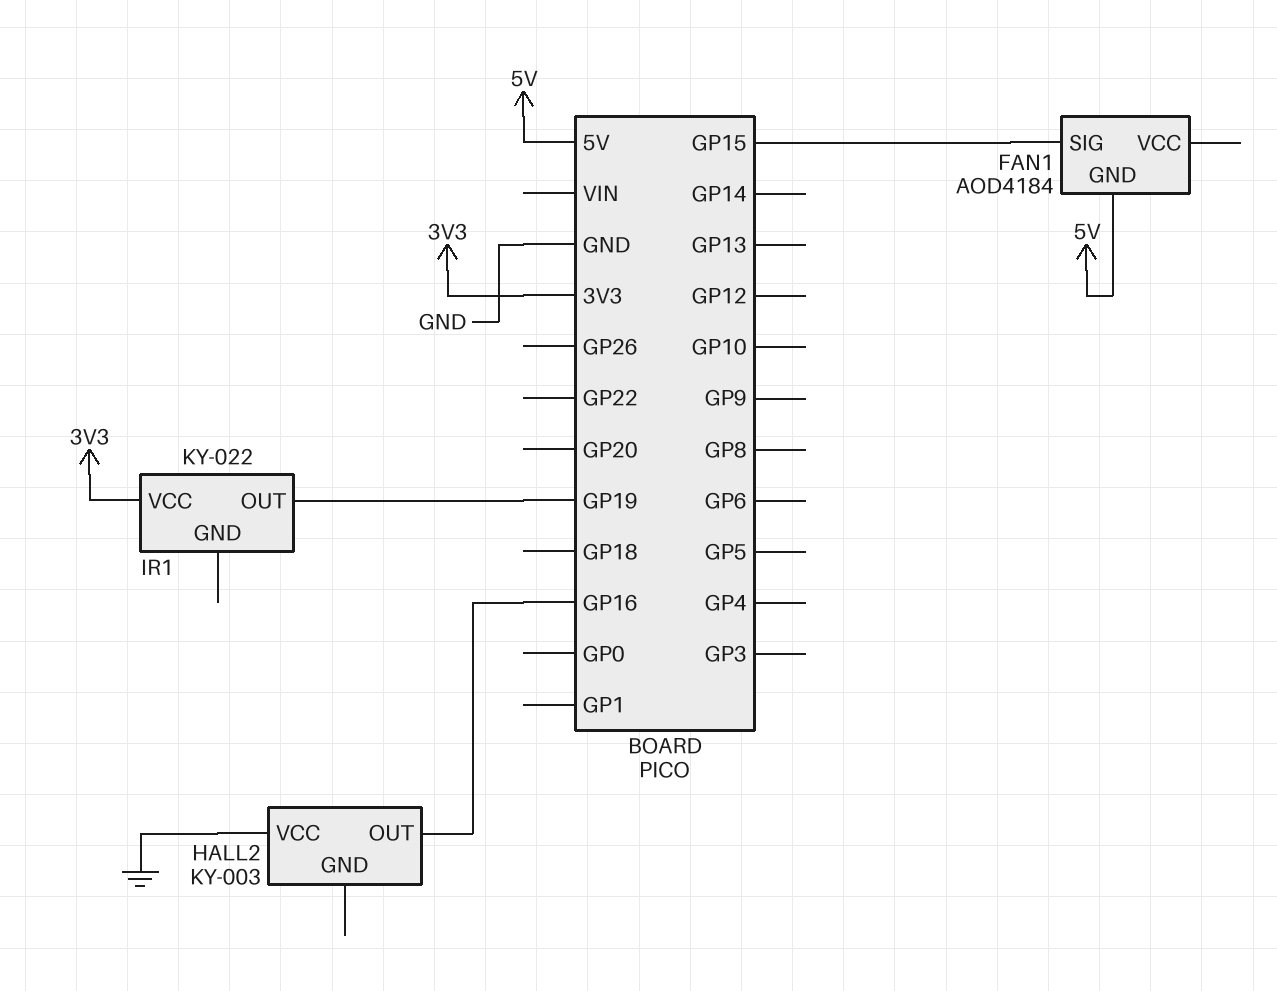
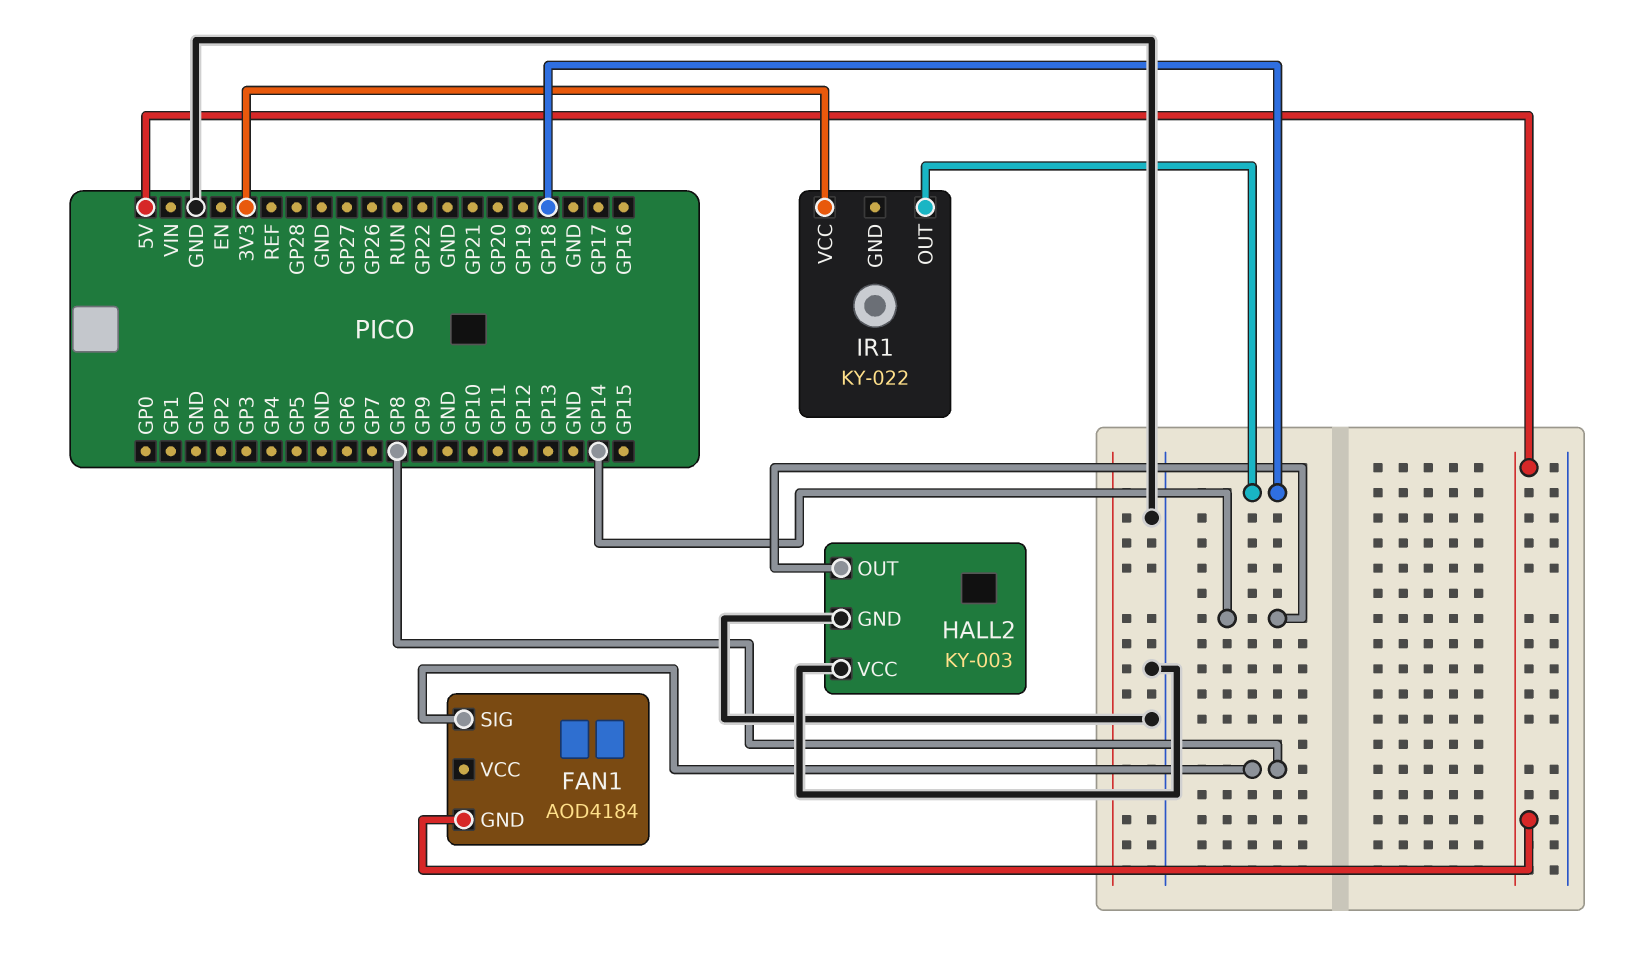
FAN1 pin SIG: GP15 -> GP8
HALL2 pin GND: none -> GND
HALL2 pin OUT: GP16 -> GP14
IR1 pin OUT: GP19 -> GP18

